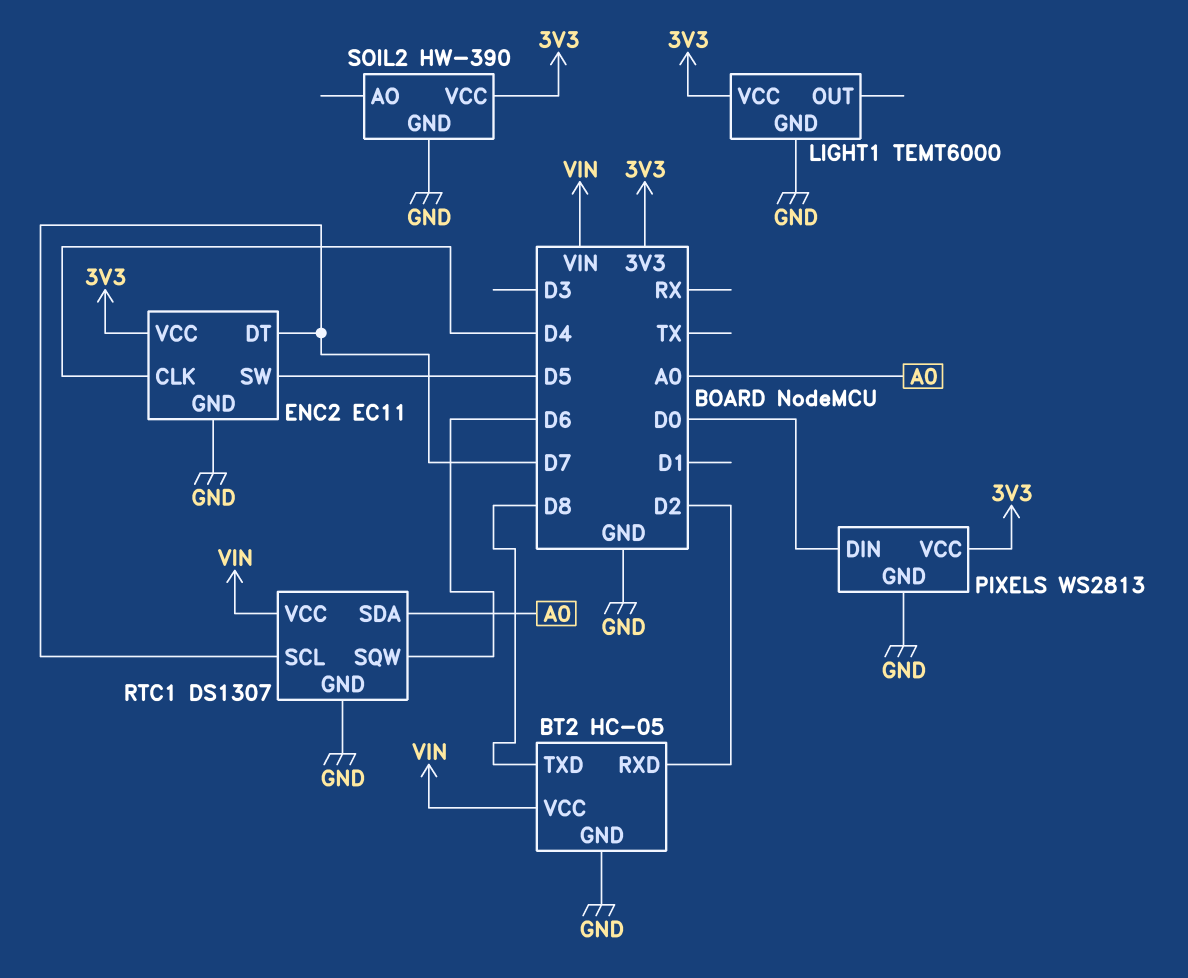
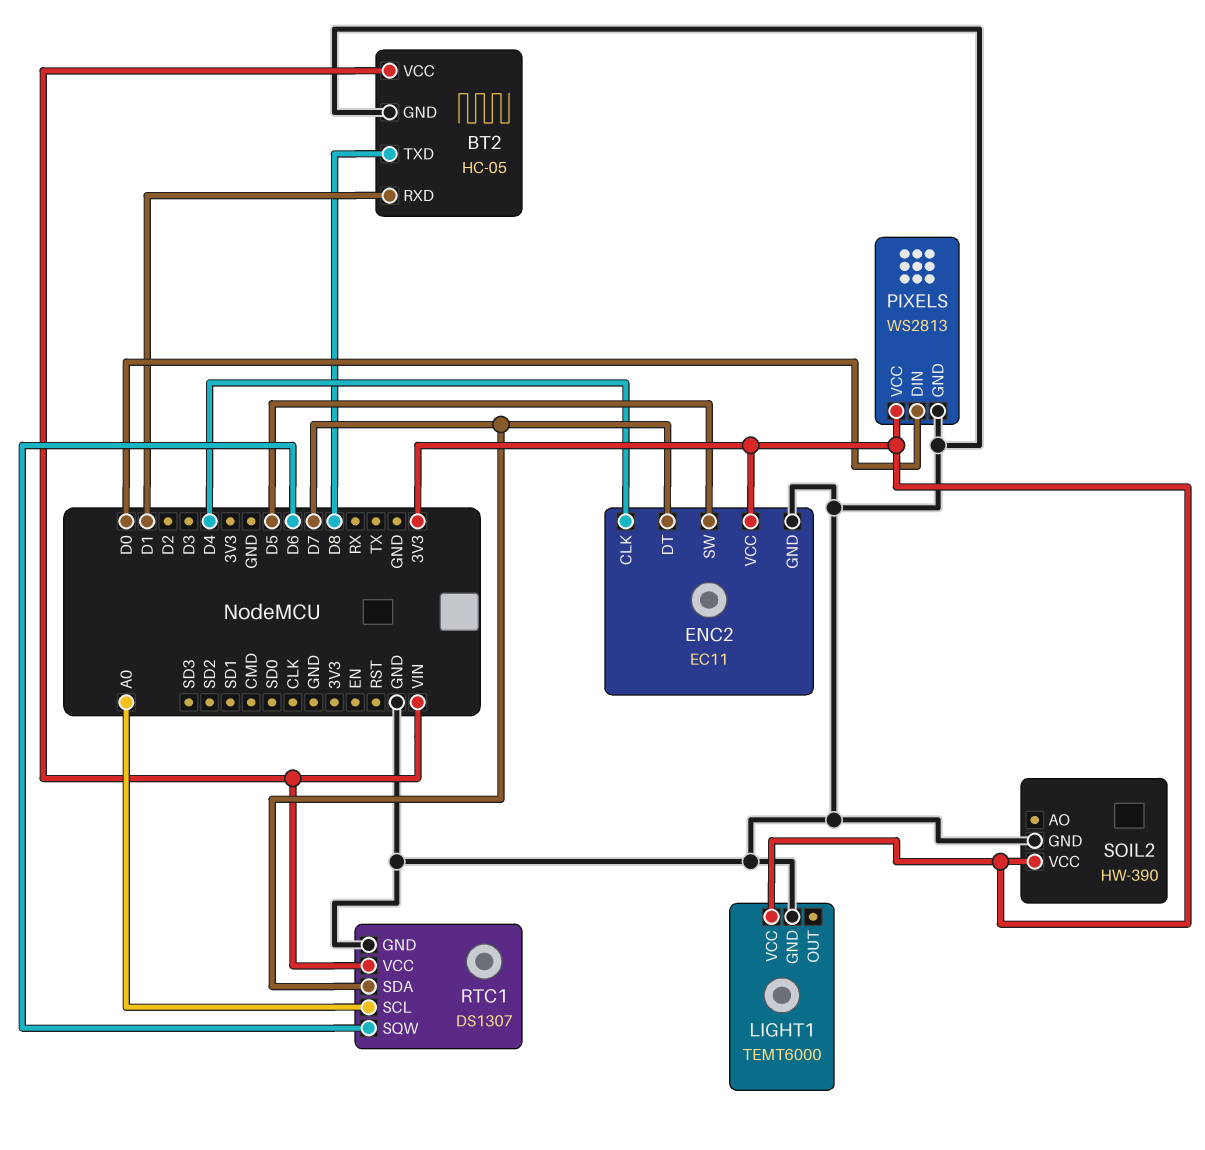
BT2 pin RXD: D2 -> D1
RTC1 pin SCL: D7 -> A0
RTC1 pin SDA: A0 -> D7

